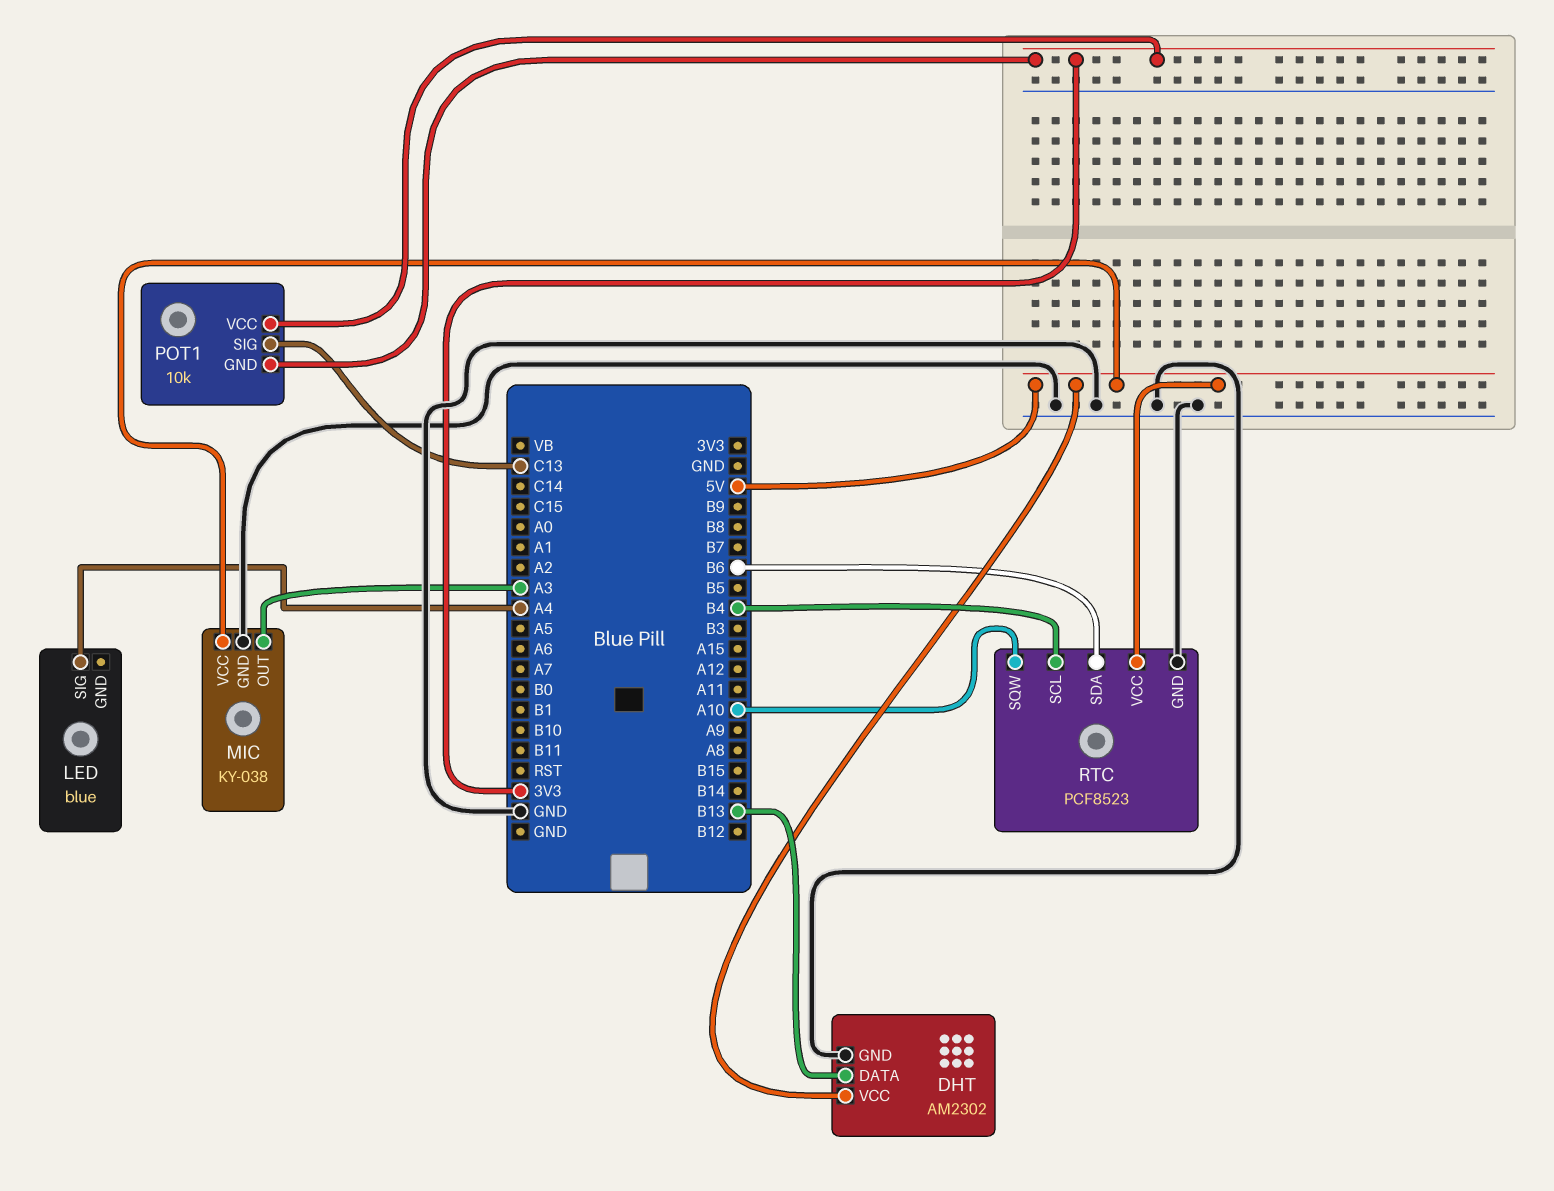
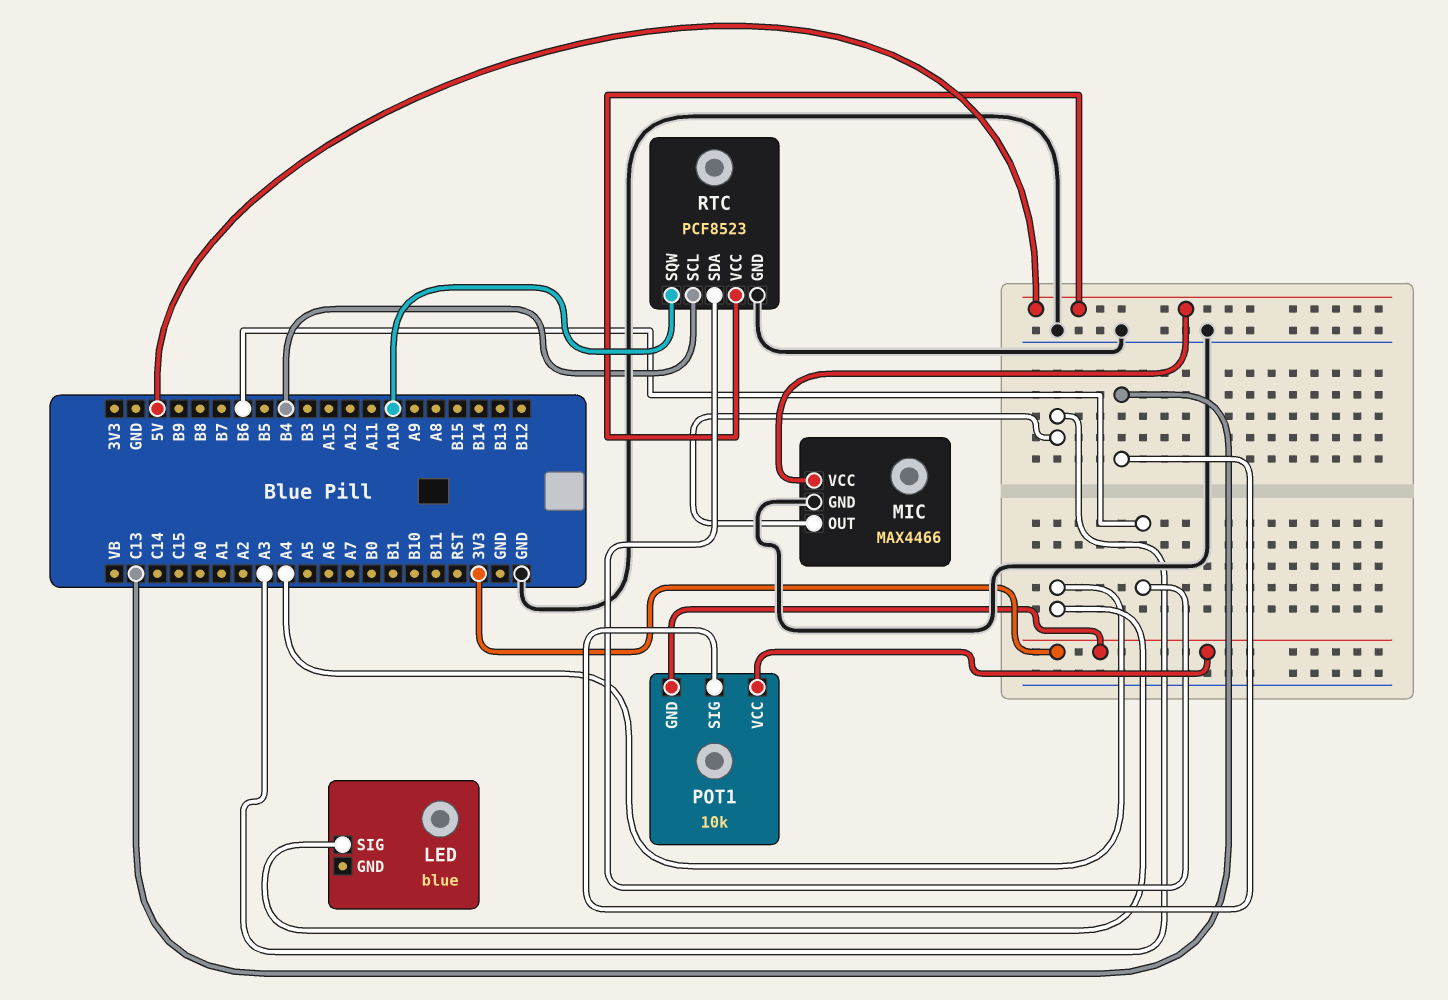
DHT: AM2302 -> none
DHT pin DATA: B13 -> none
DHT pin GND: GND -> none
DHT pin VCC: 5V -> none
MIC: KY-038 -> MAX4466

